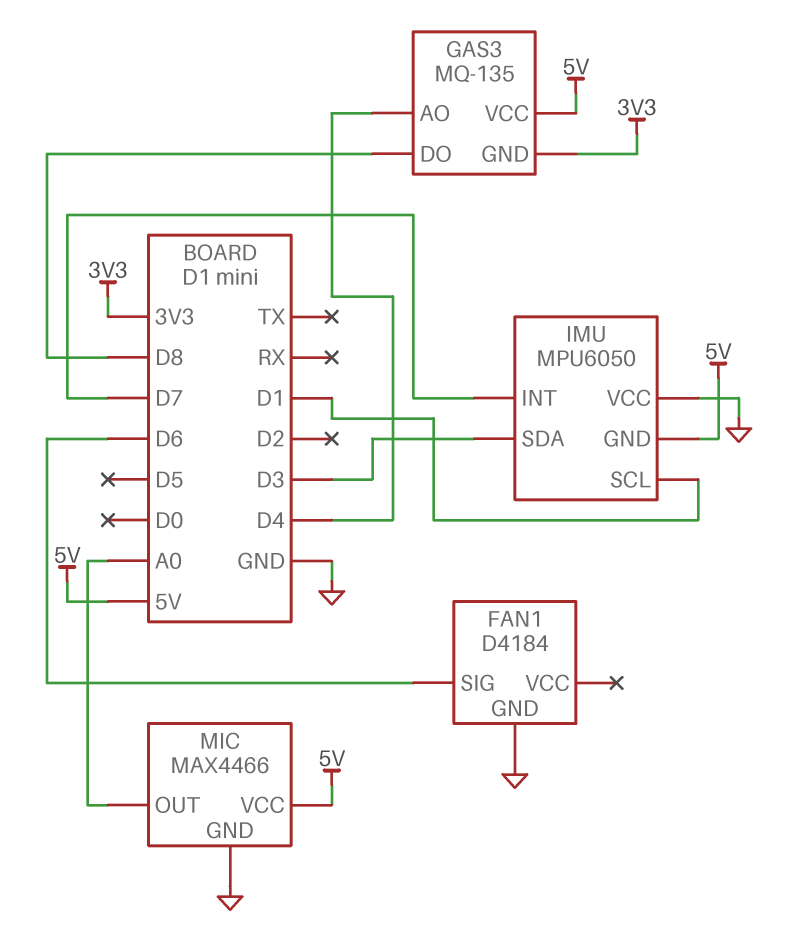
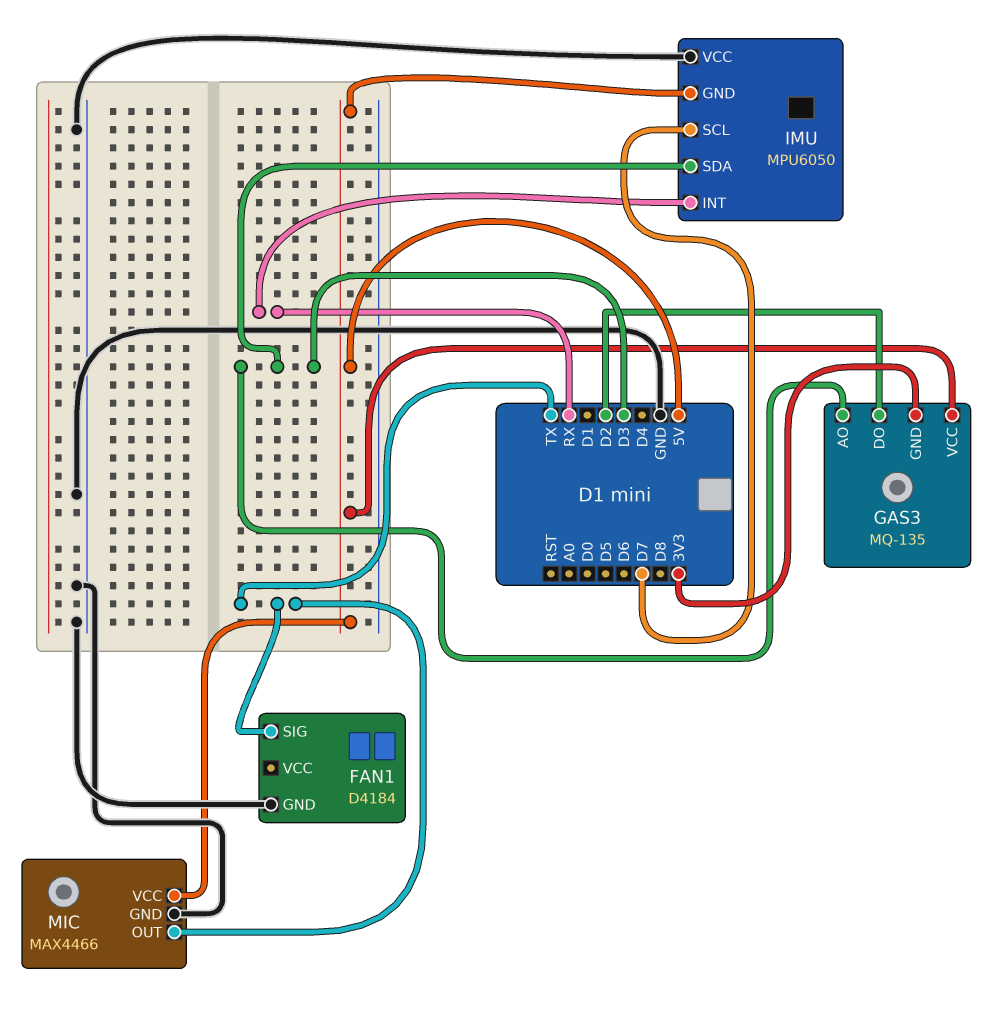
FAN1 pin SIG: D6 -> TX
GAS3 pin AO: D4 -> D3
GAS3 pin DO: D8 -> D2
IMU pin INT: D7 -> RX
IMU pin SCL: D1 -> D7
MIC pin OUT: A0 -> TX

